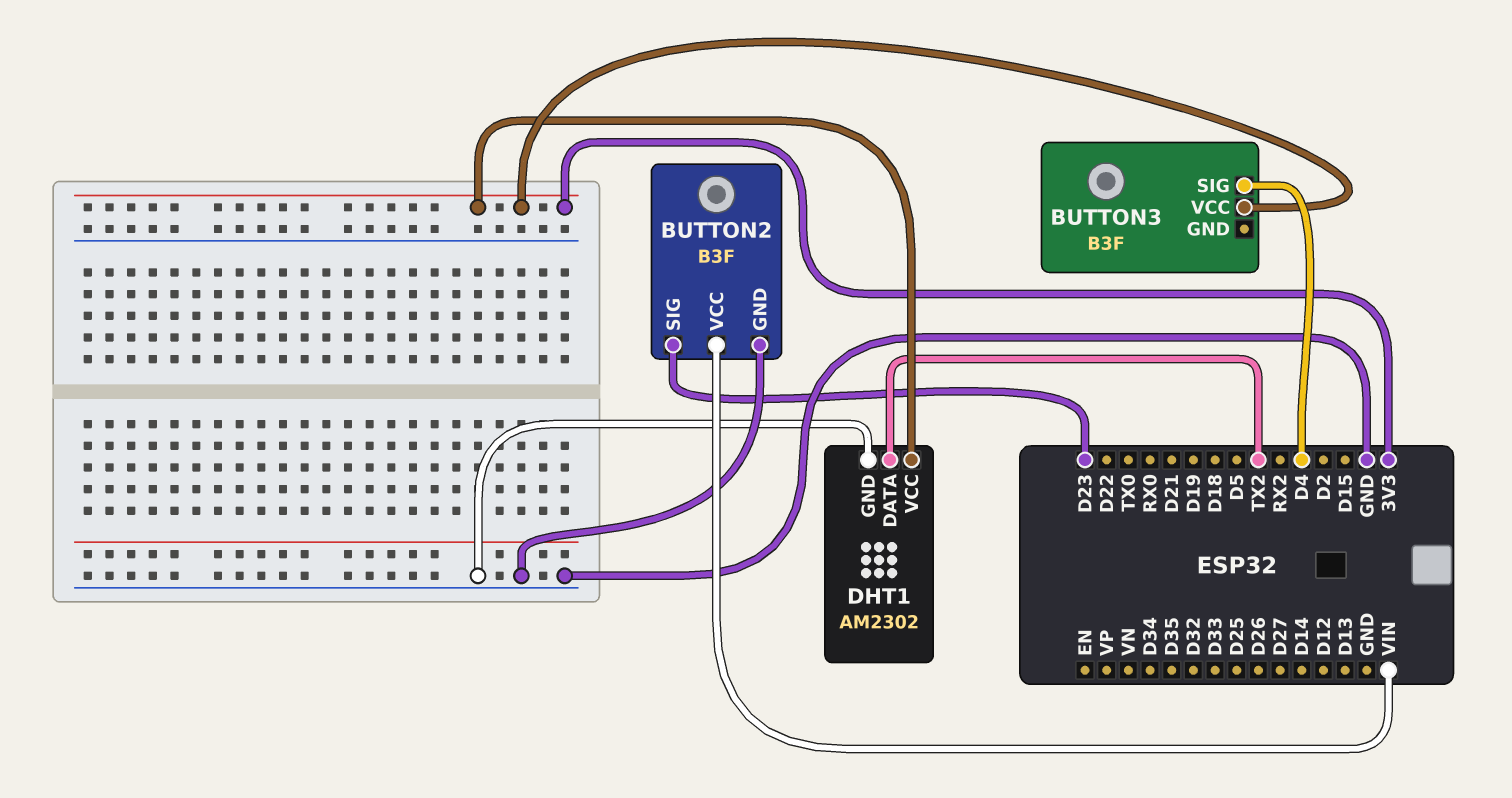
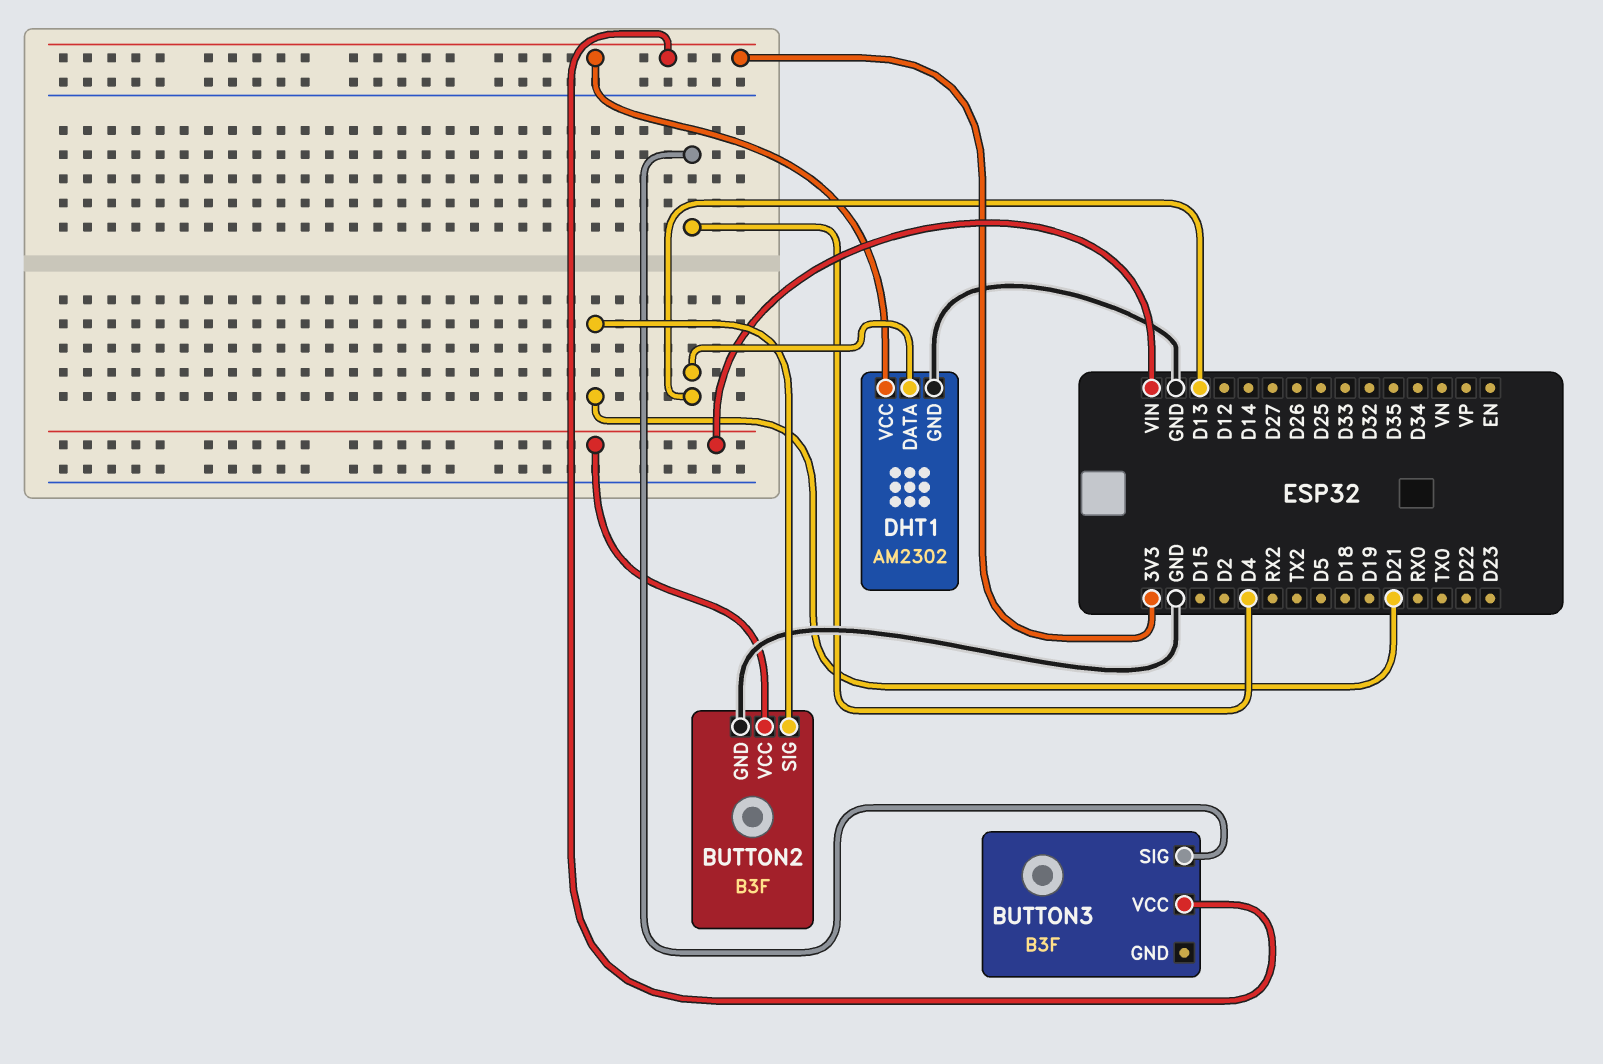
BUTTON2 pin SIG: D23 -> D21
DHT1 pin DATA: TX2 -> D13

